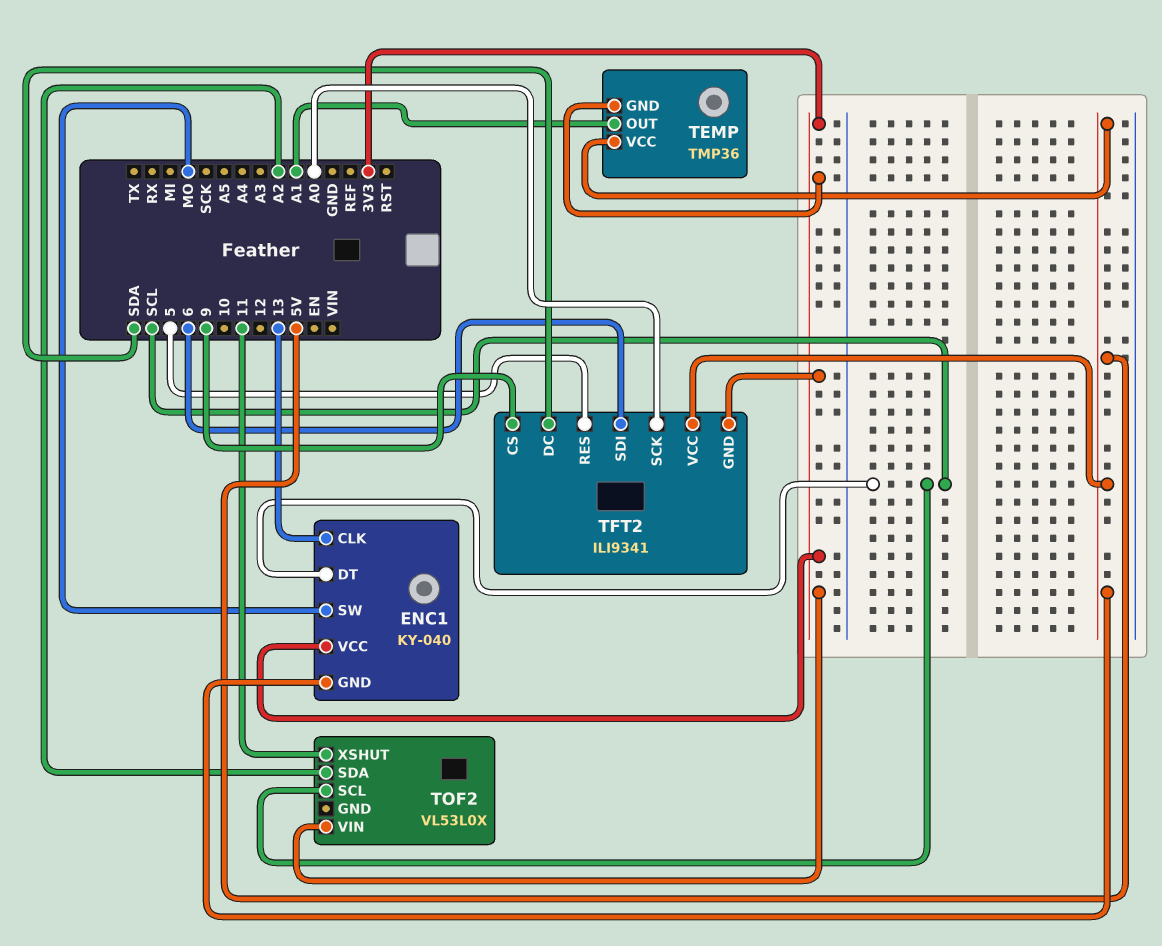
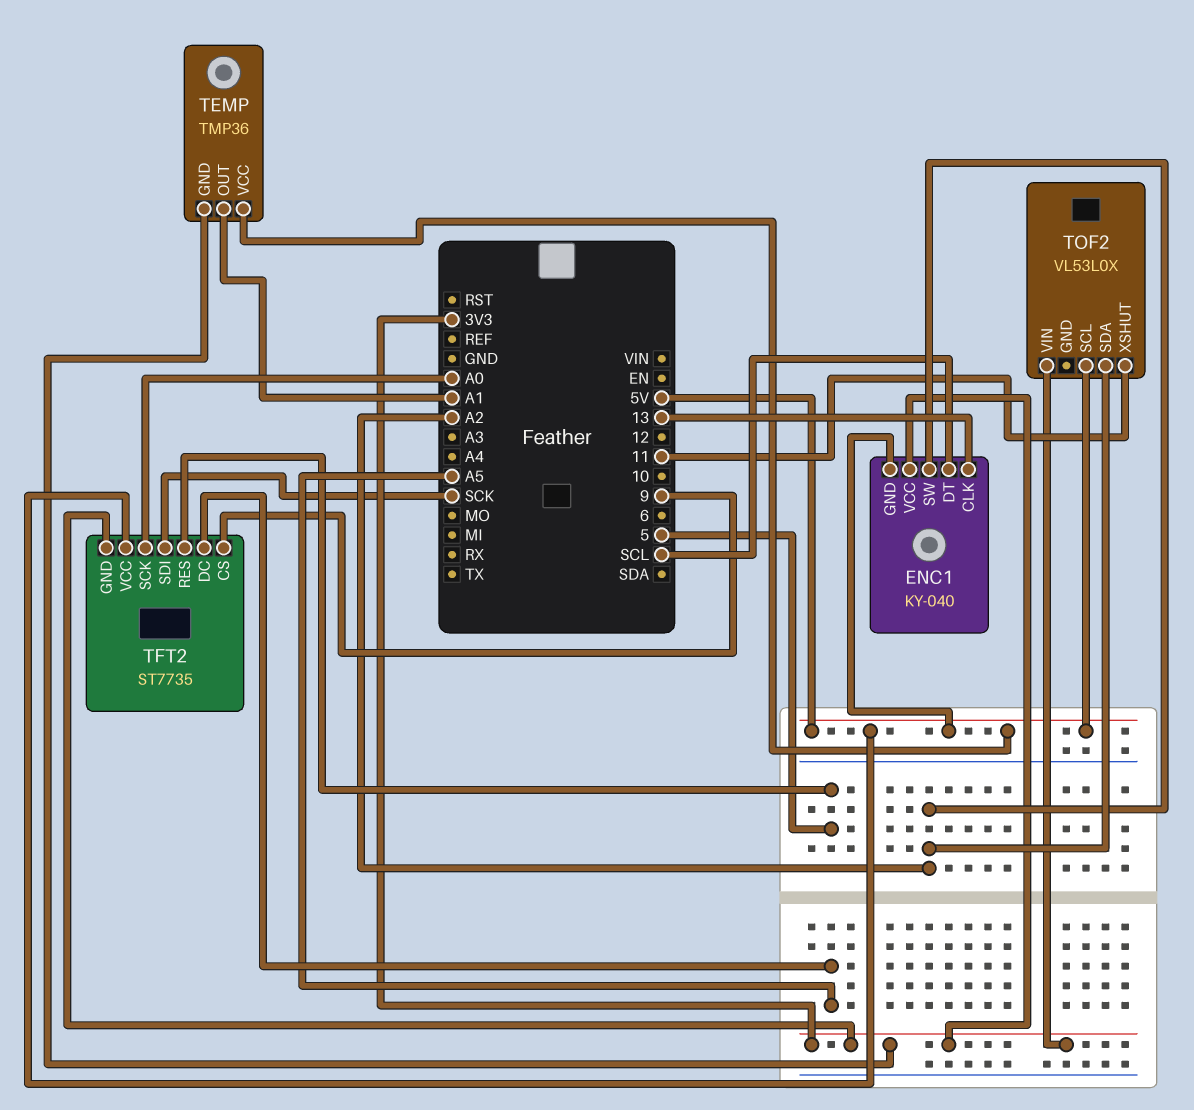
ENC1 pin SW: MO -> A2
TFT2: ILI9341 -> ST7735
TFT2 pin DC: SDA -> A5
TFT2 pin SDI: 6 -> SCK
TOF2 pin SCL: SCL -> 5V

